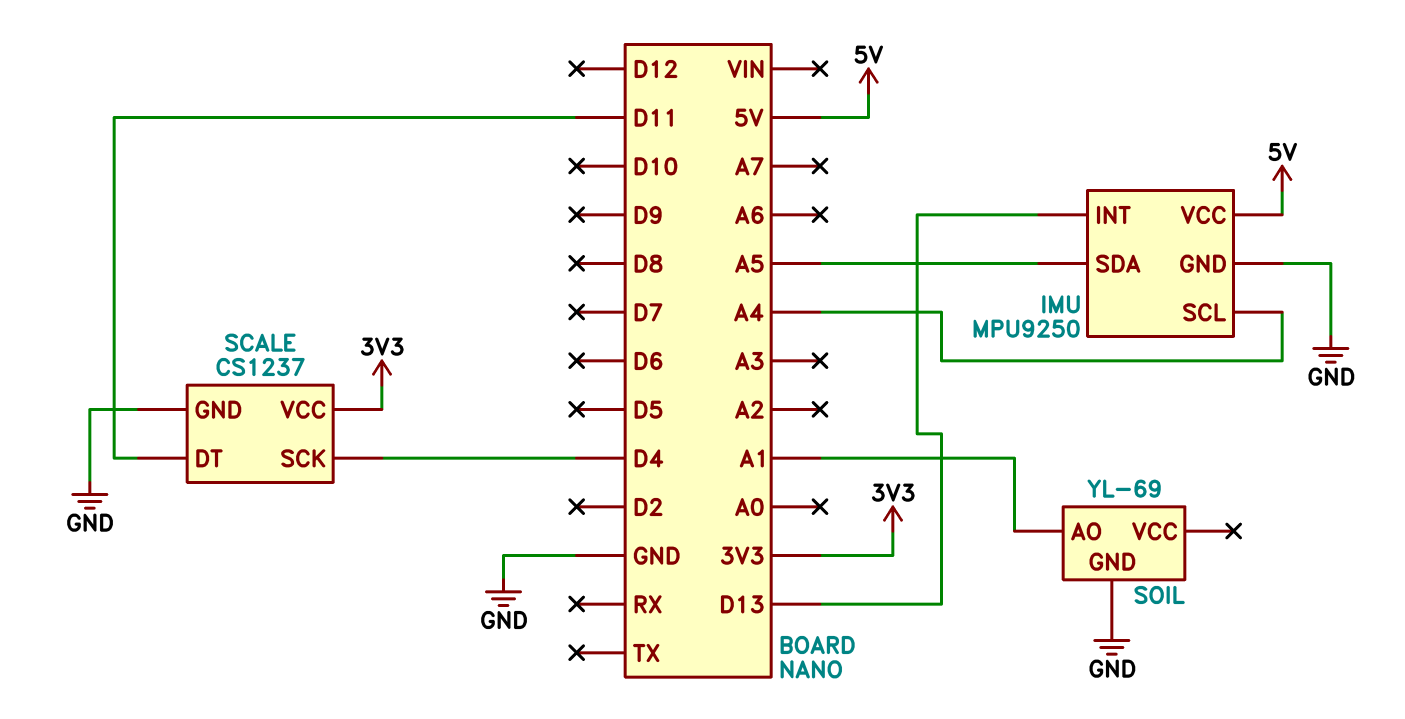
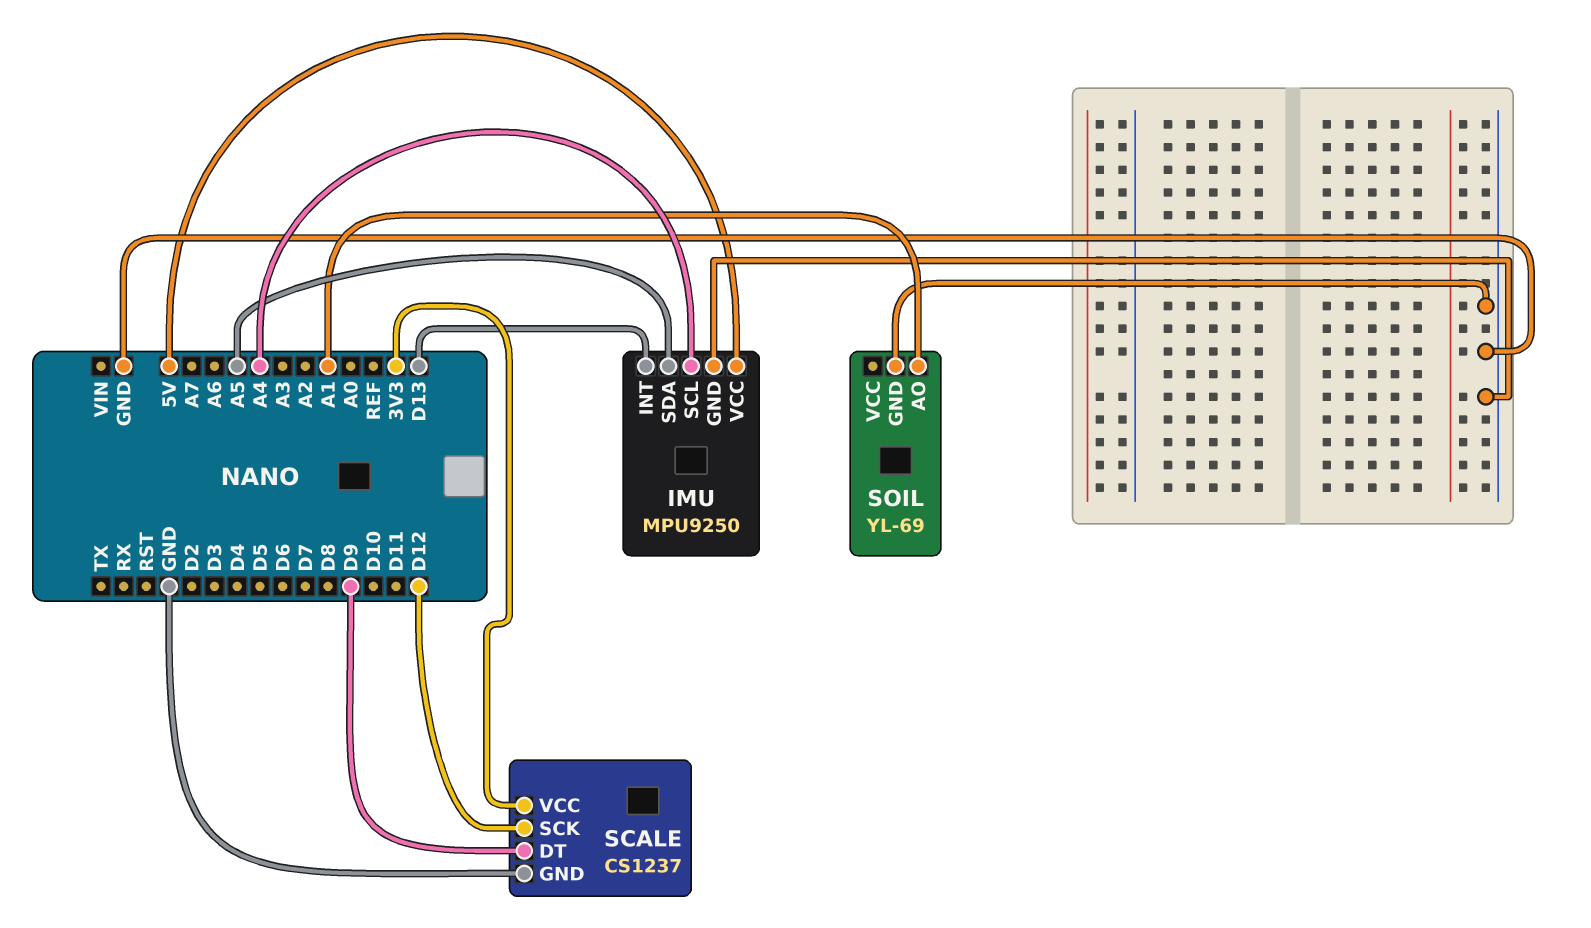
SCALE pin DT: D11 -> D9
SCALE pin SCK: D4 -> D12

